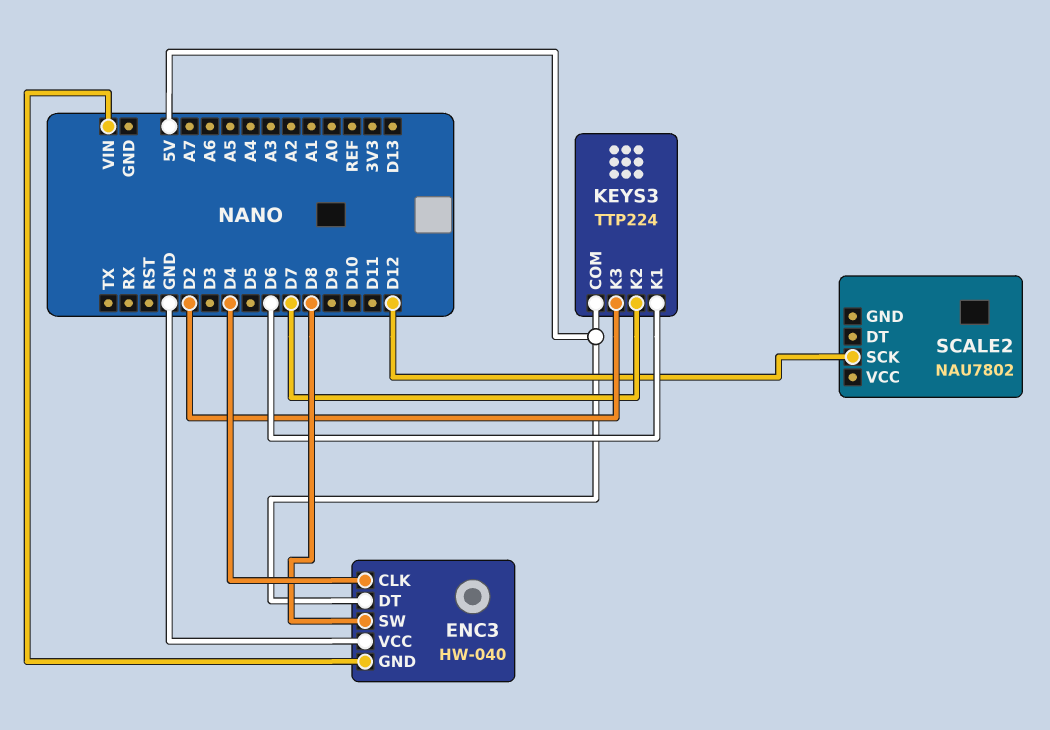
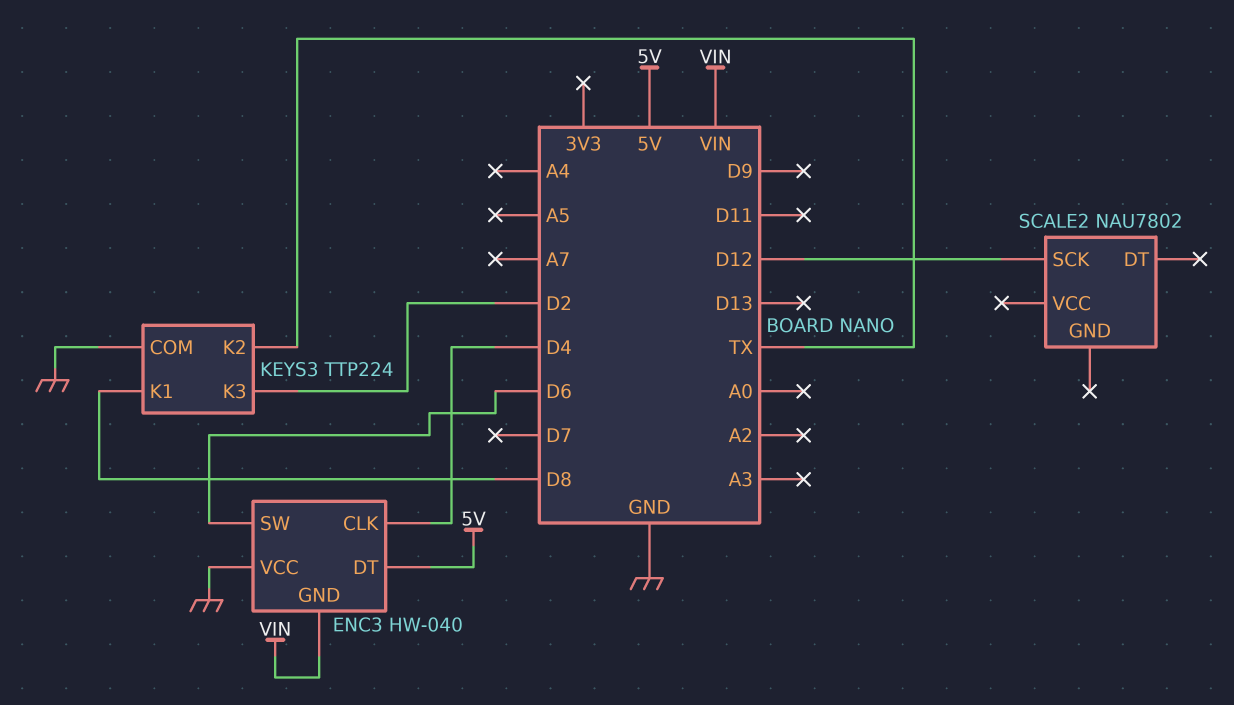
ENC3 pin SW: D8 -> D6
KEYS3 pin COM: 5V -> GND
KEYS3 pin K1: D6 -> D8
KEYS3 pin K2: D7 -> TX

